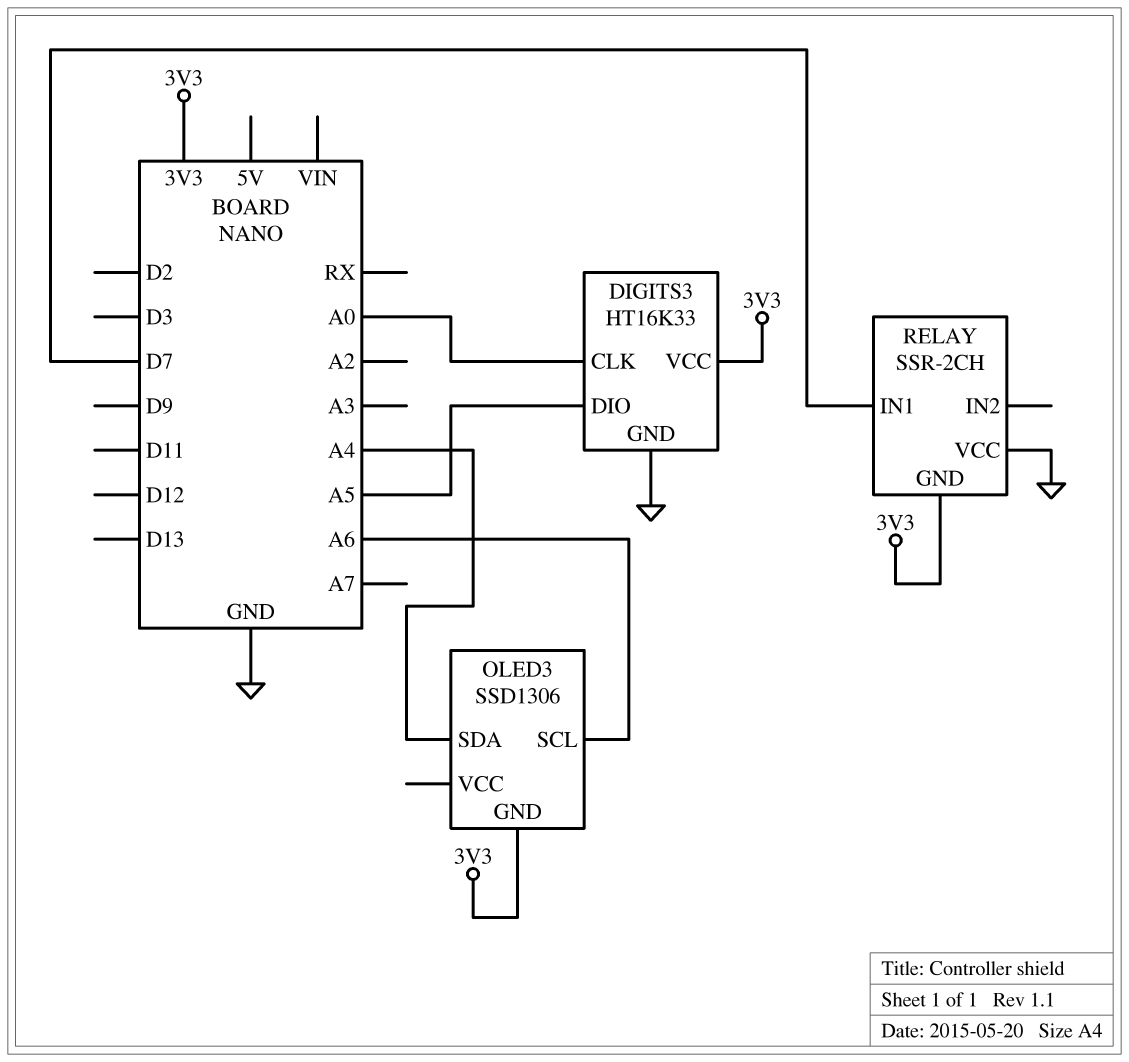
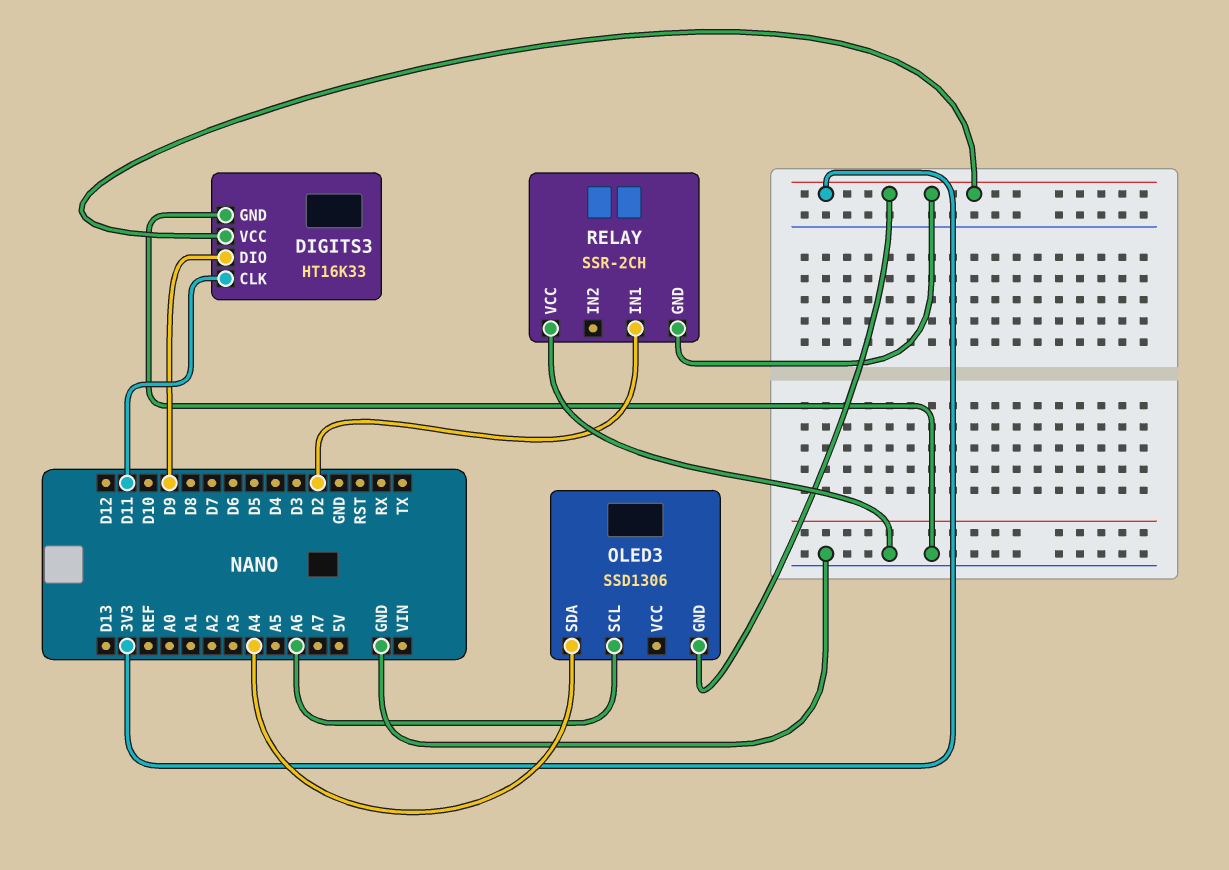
DIGITS3 pin CLK: A0 -> D11
DIGITS3 pin DIO: A5 -> D9
RELAY pin IN1: D7 -> D2

